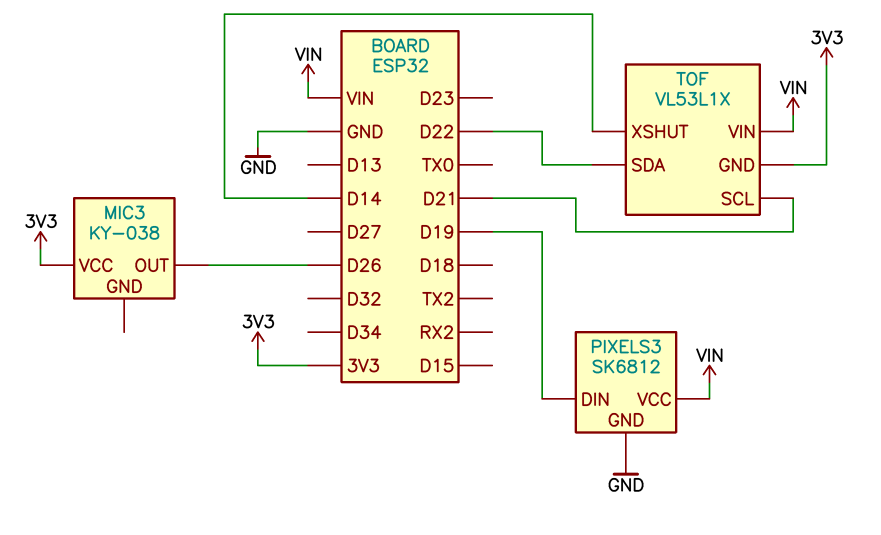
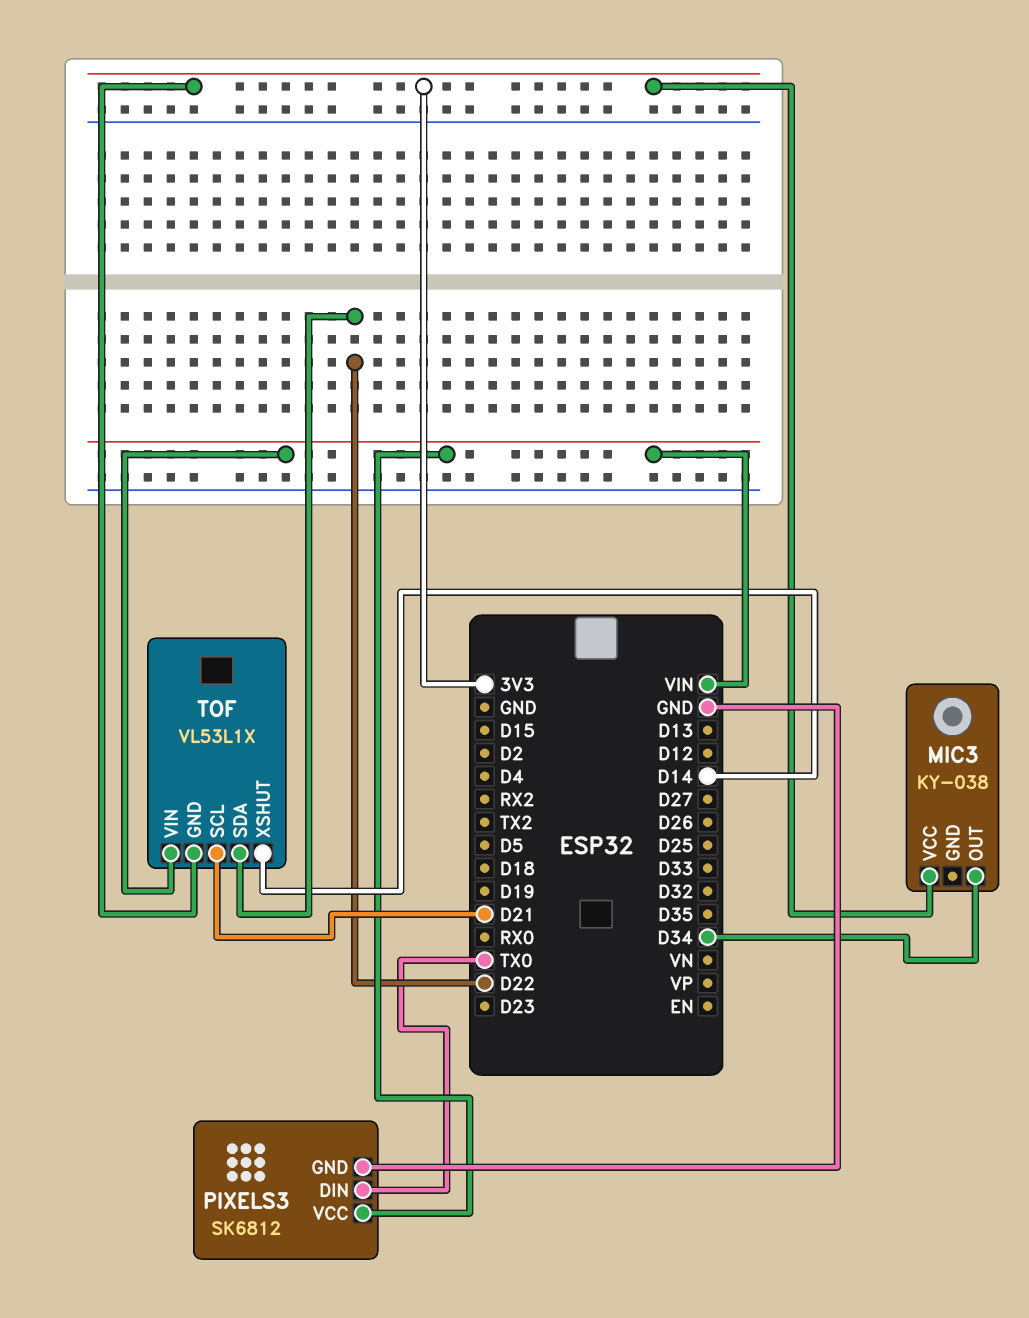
MIC3 pin OUT: D26 -> D34
PIXELS3 pin DIN: D19 -> TX0

